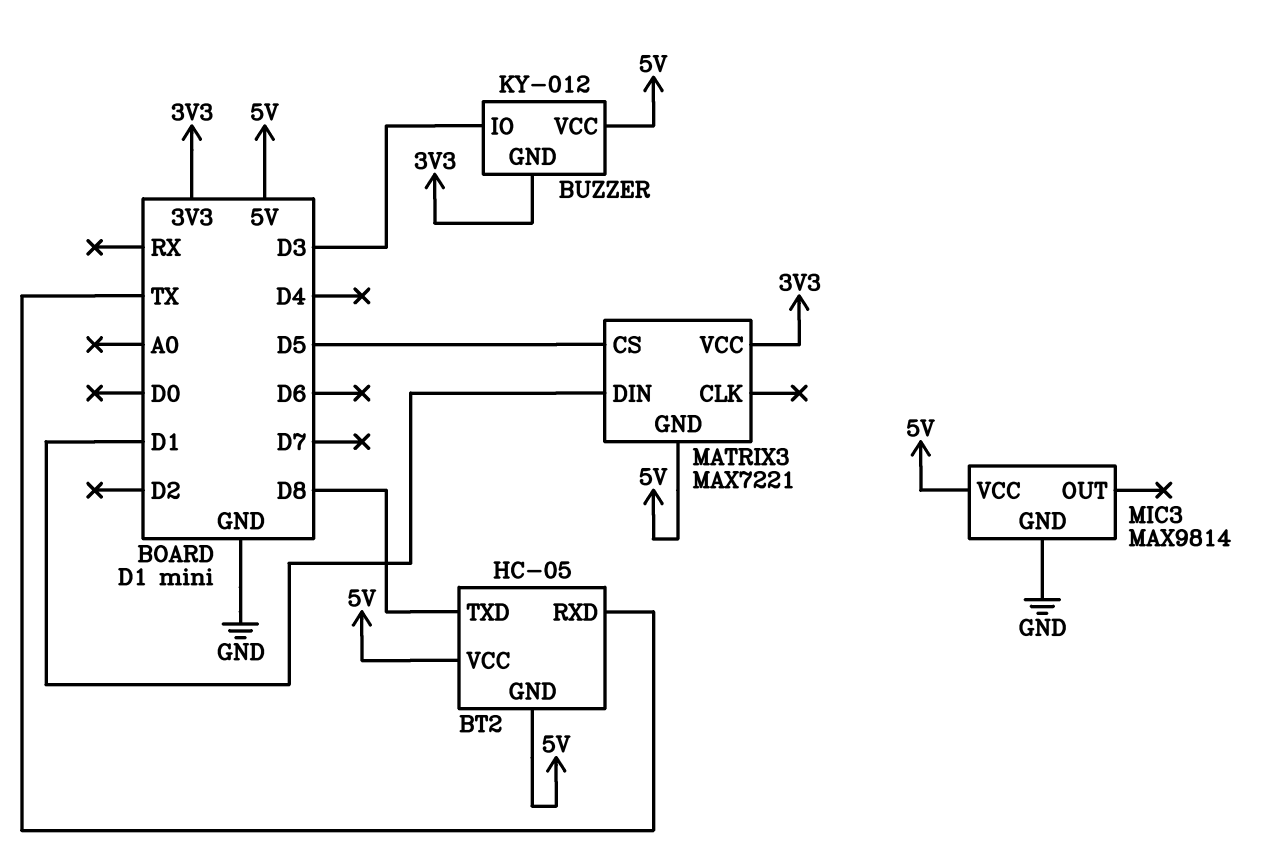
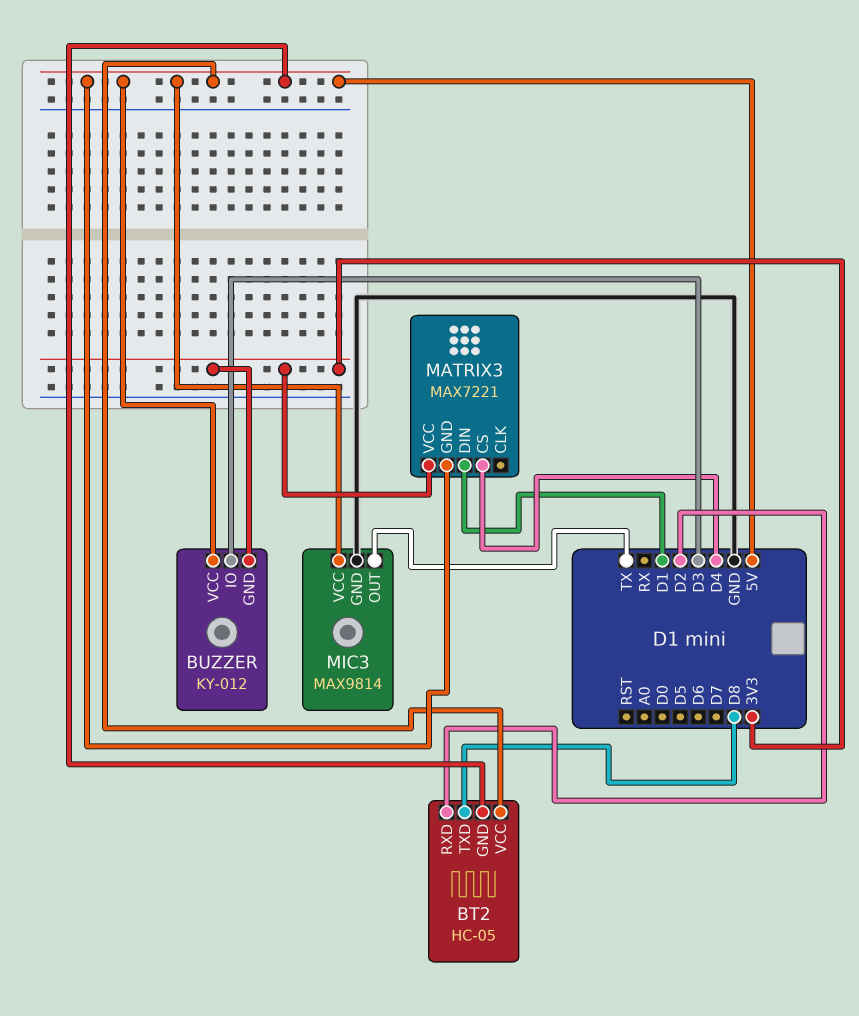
BT2 pin RXD: TX -> D2
MATRIX3 pin CS: D5 -> D4
MIC3 pin OUT: none -> TX

